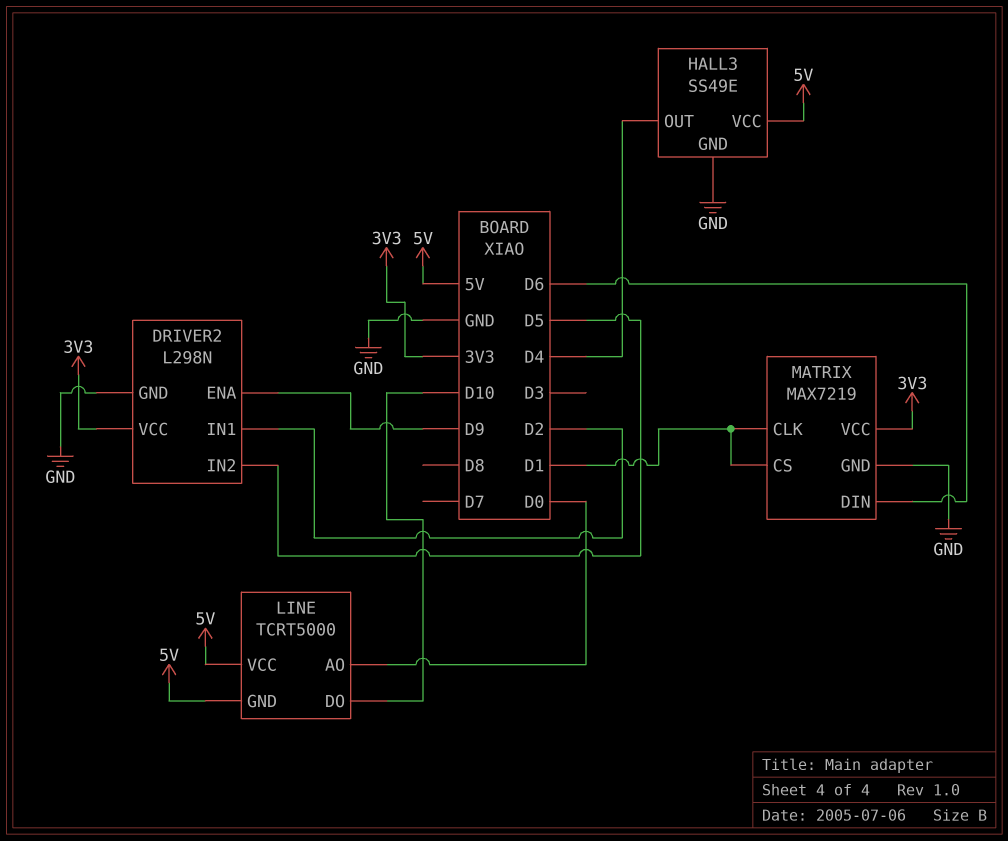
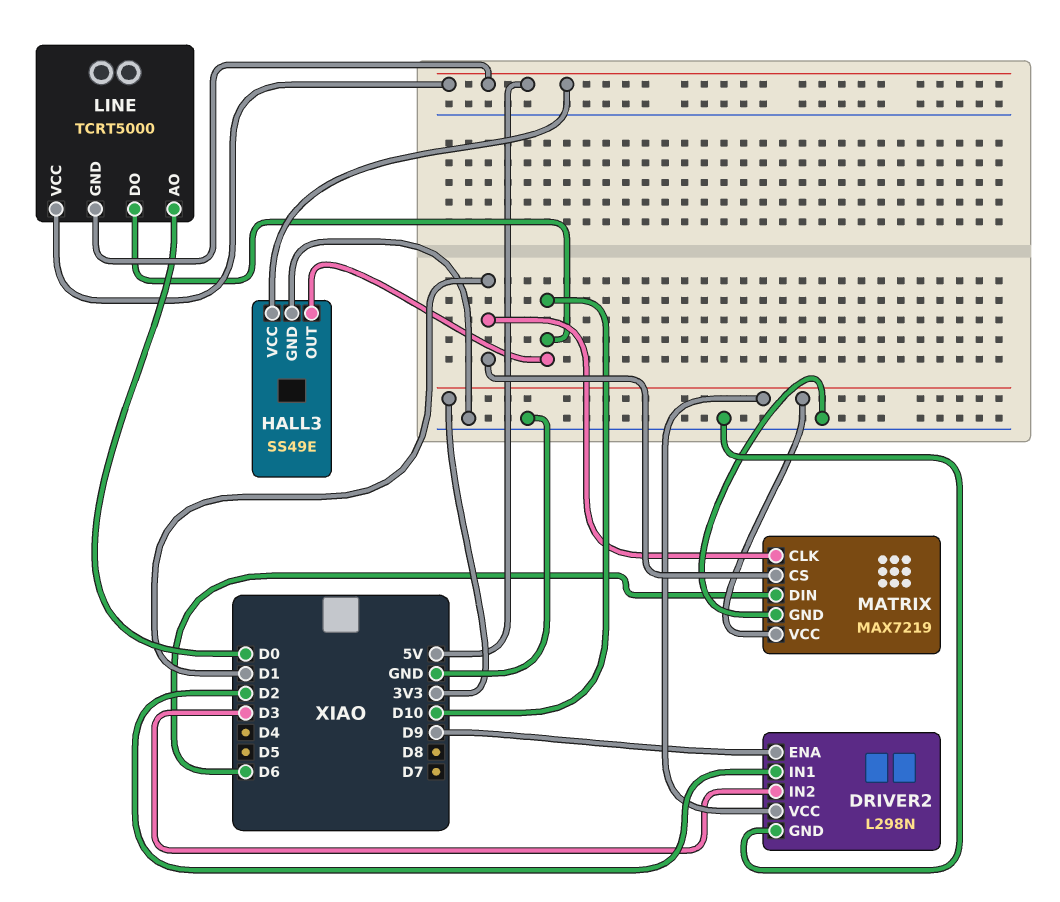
DRIVER2 pin IN2: D5 -> D3
HALL3 pin OUT: D4 -> D10

